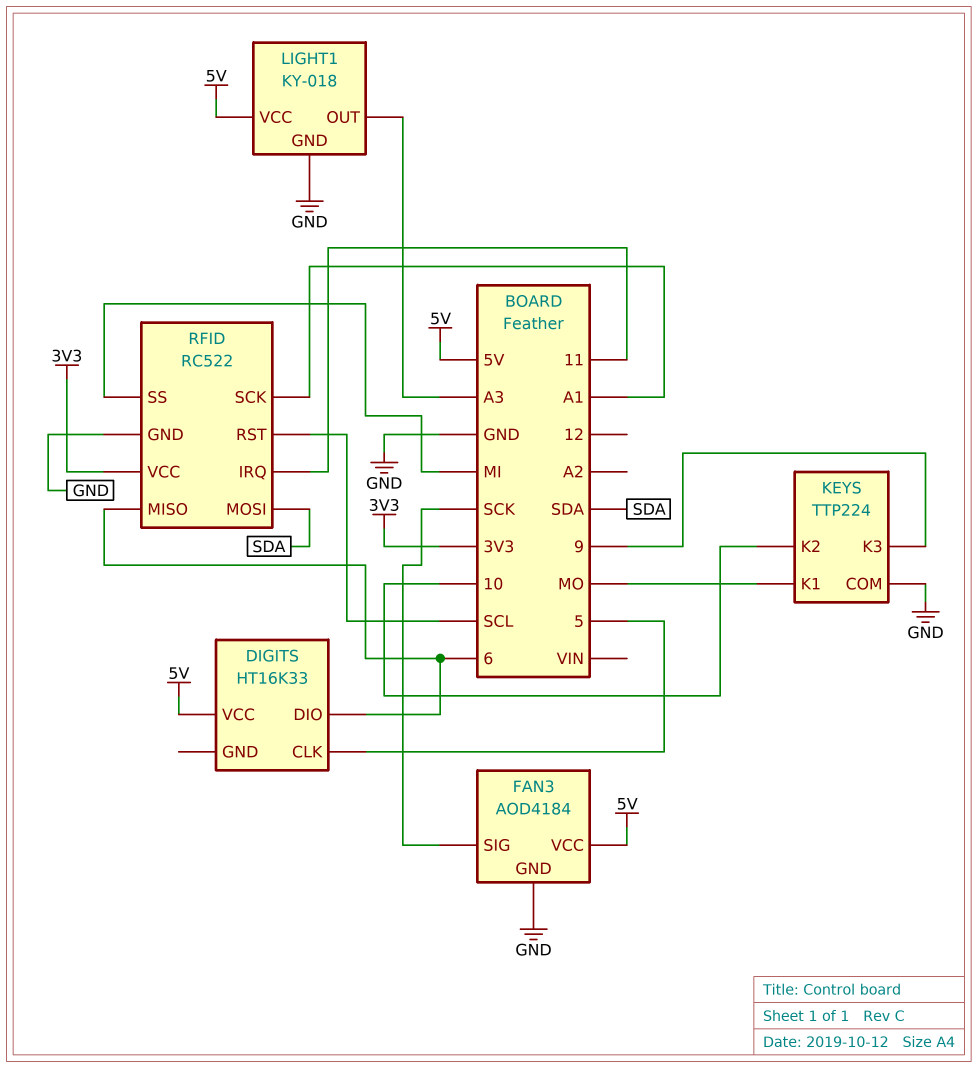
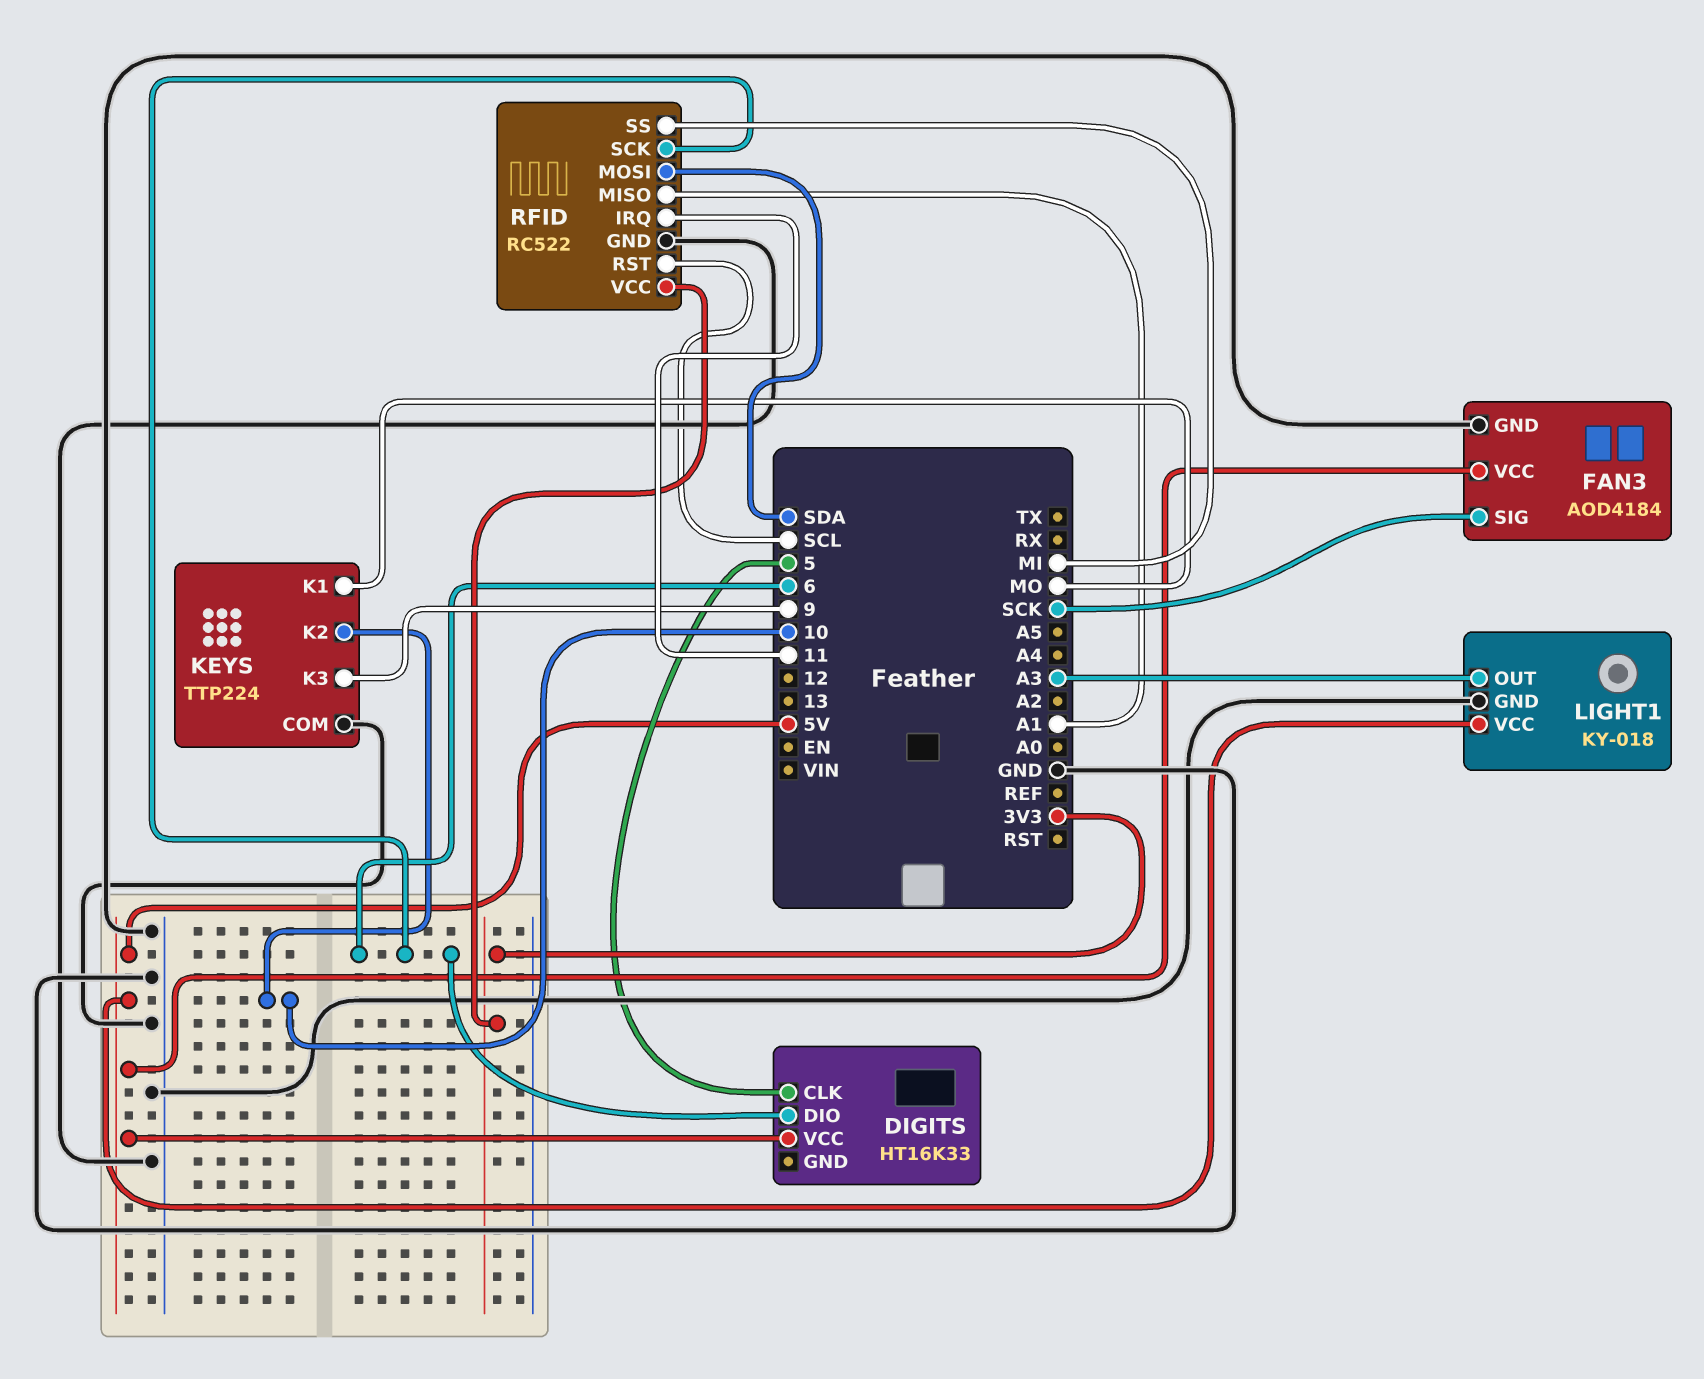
RFID pin MISO: 6 -> A1
RFID pin SCK: A1 -> 6

